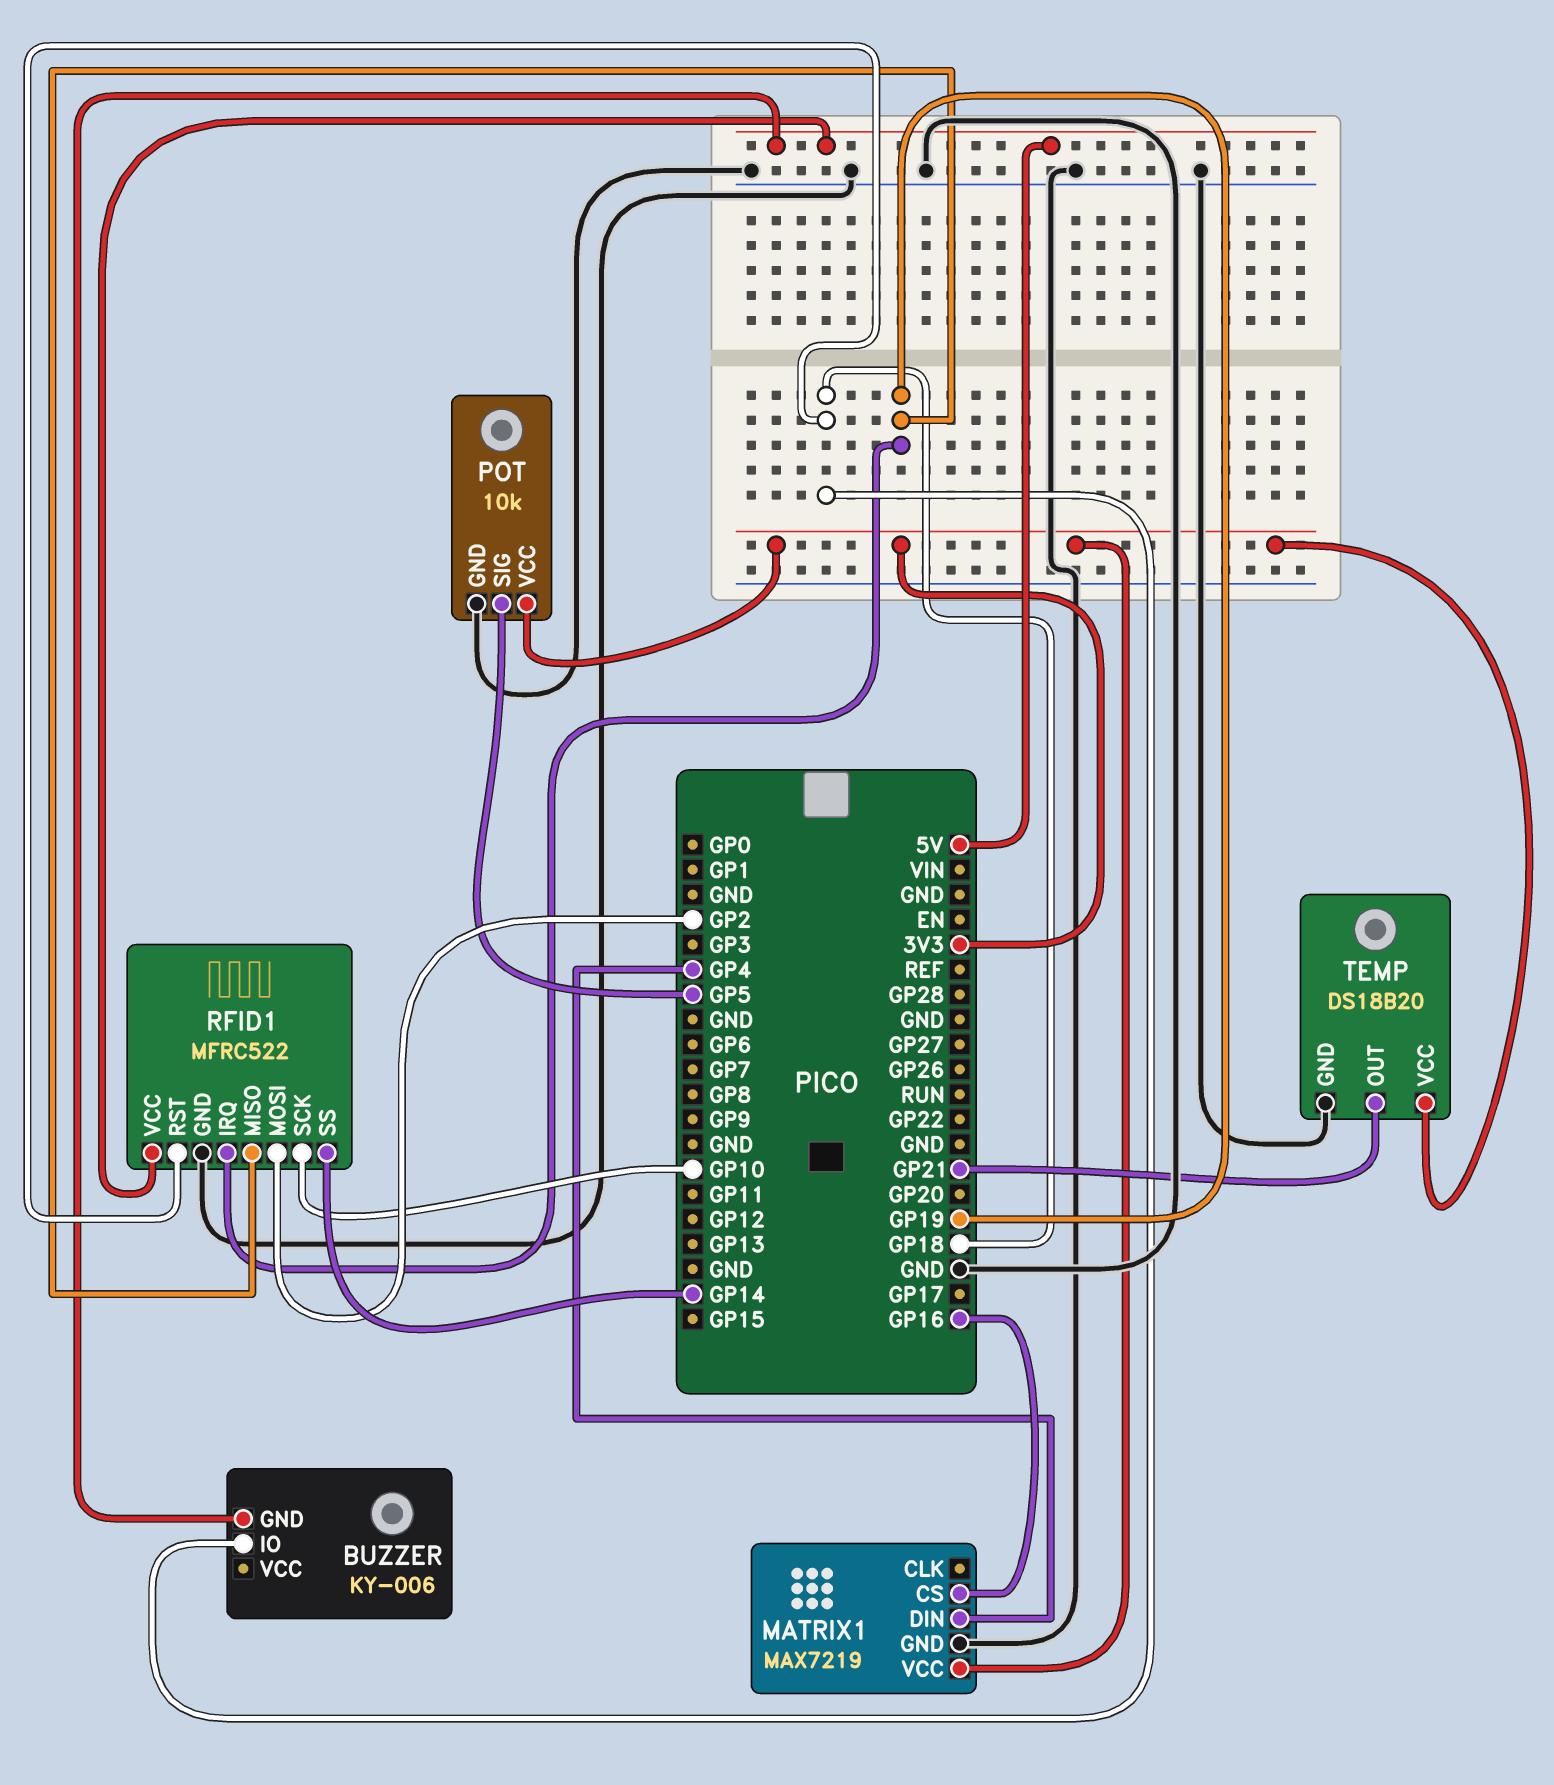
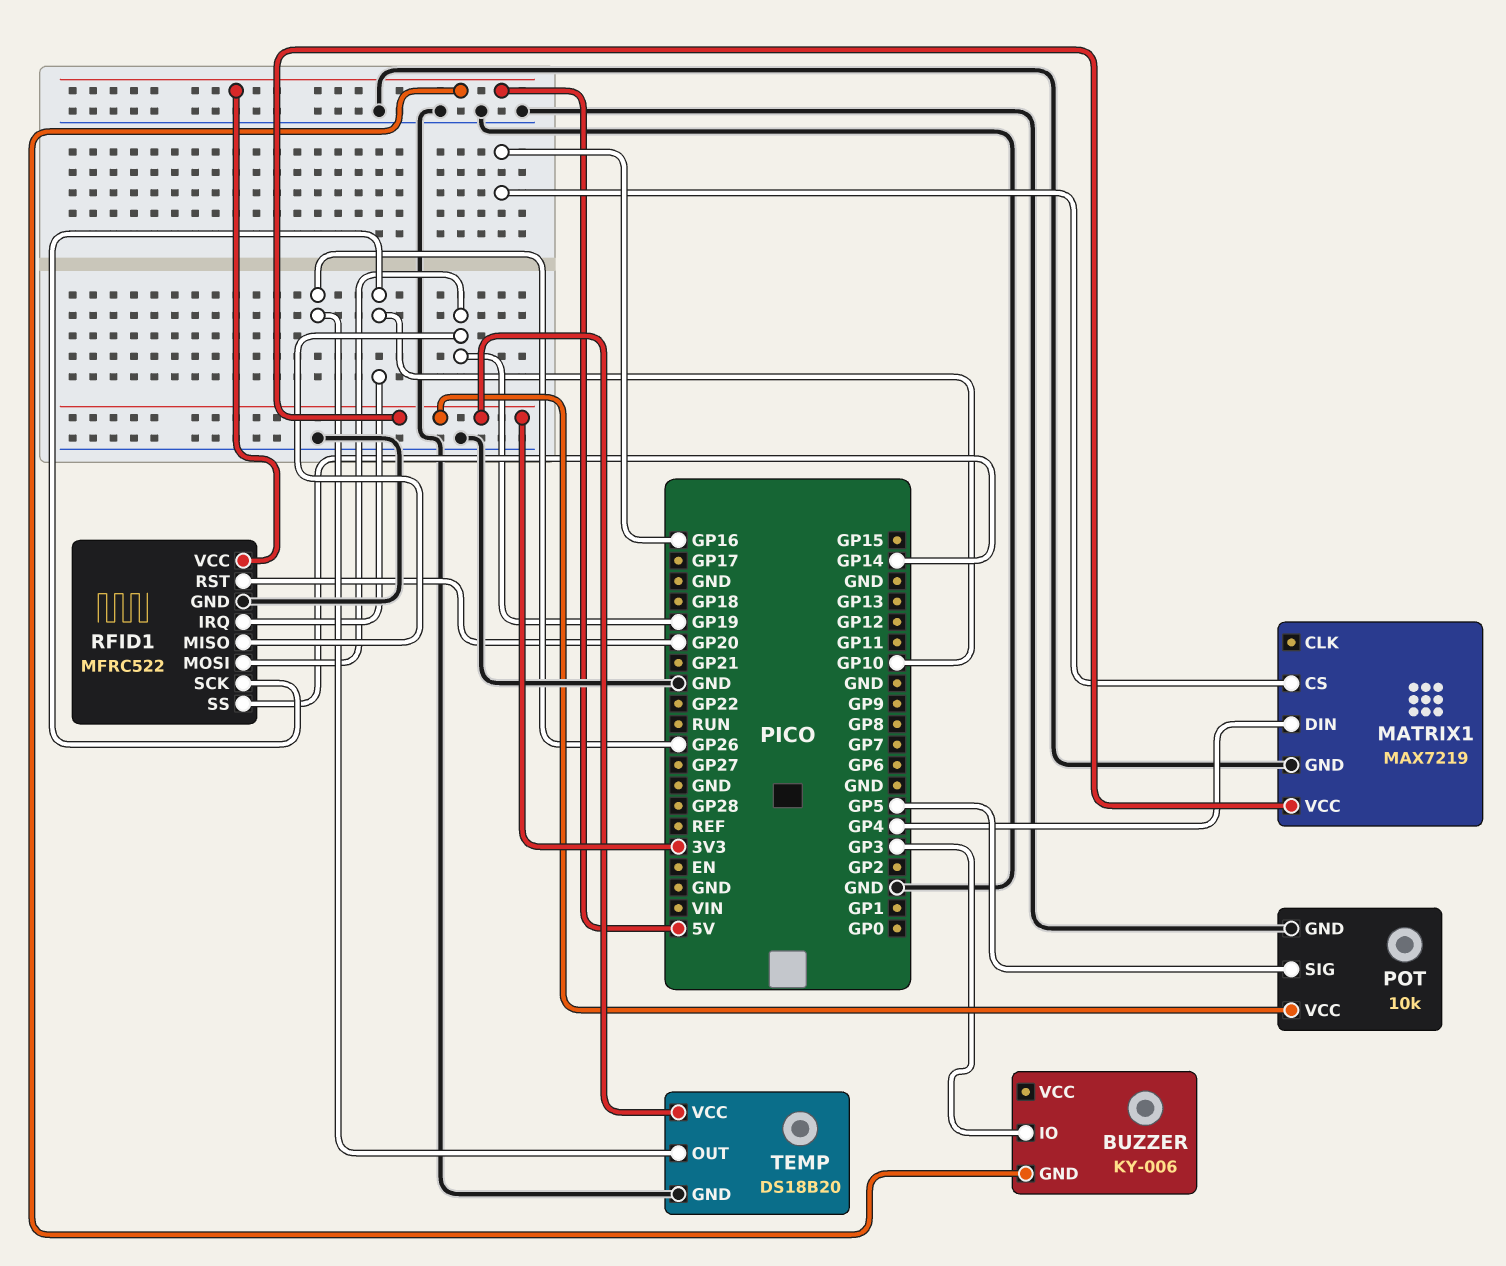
BUZZER pin IO: GP18 -> GP3
RFID1 pin IRQ: GP19 -> GP10
RFID1 pin MOSI: GP2 -> GP19
RFID1 pin RST: GP18 -> GP20
TEMP pin OUT: GP21 -> GP26

